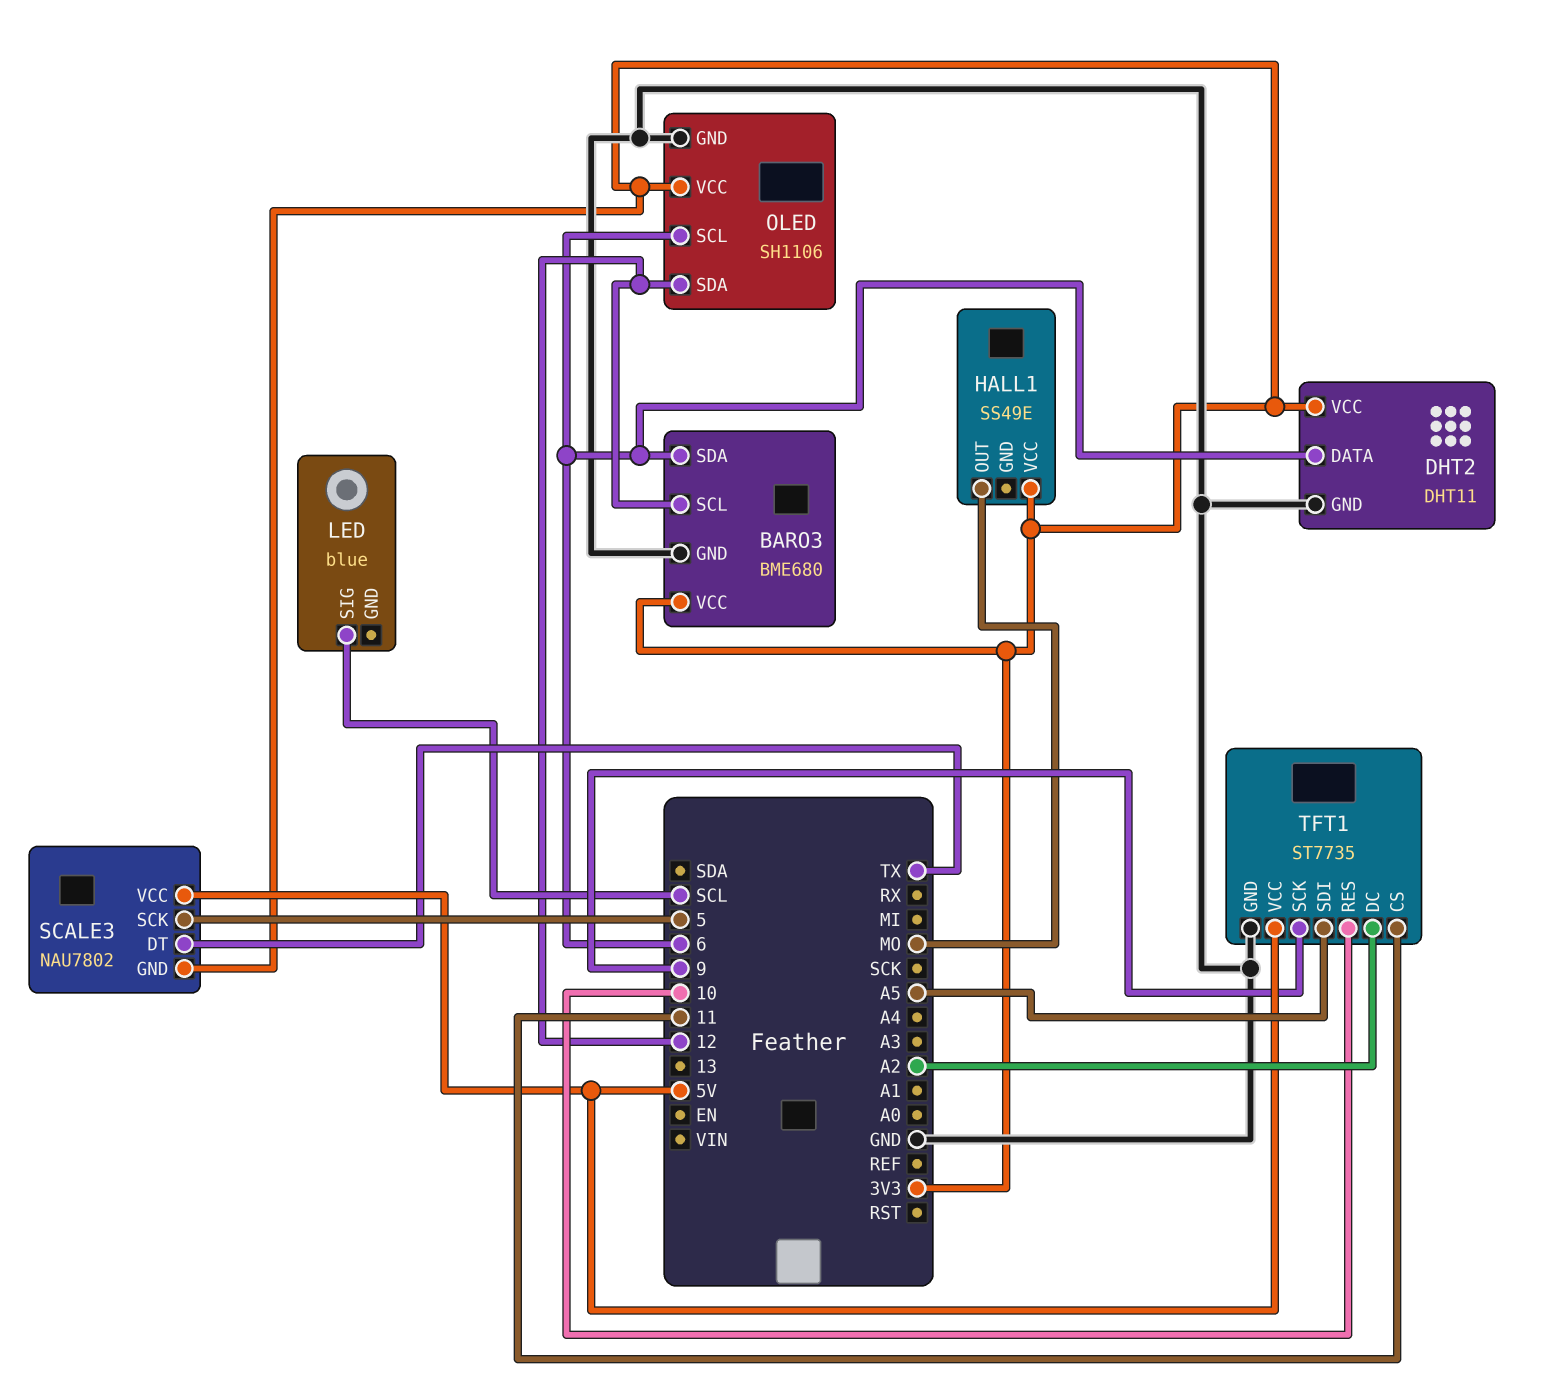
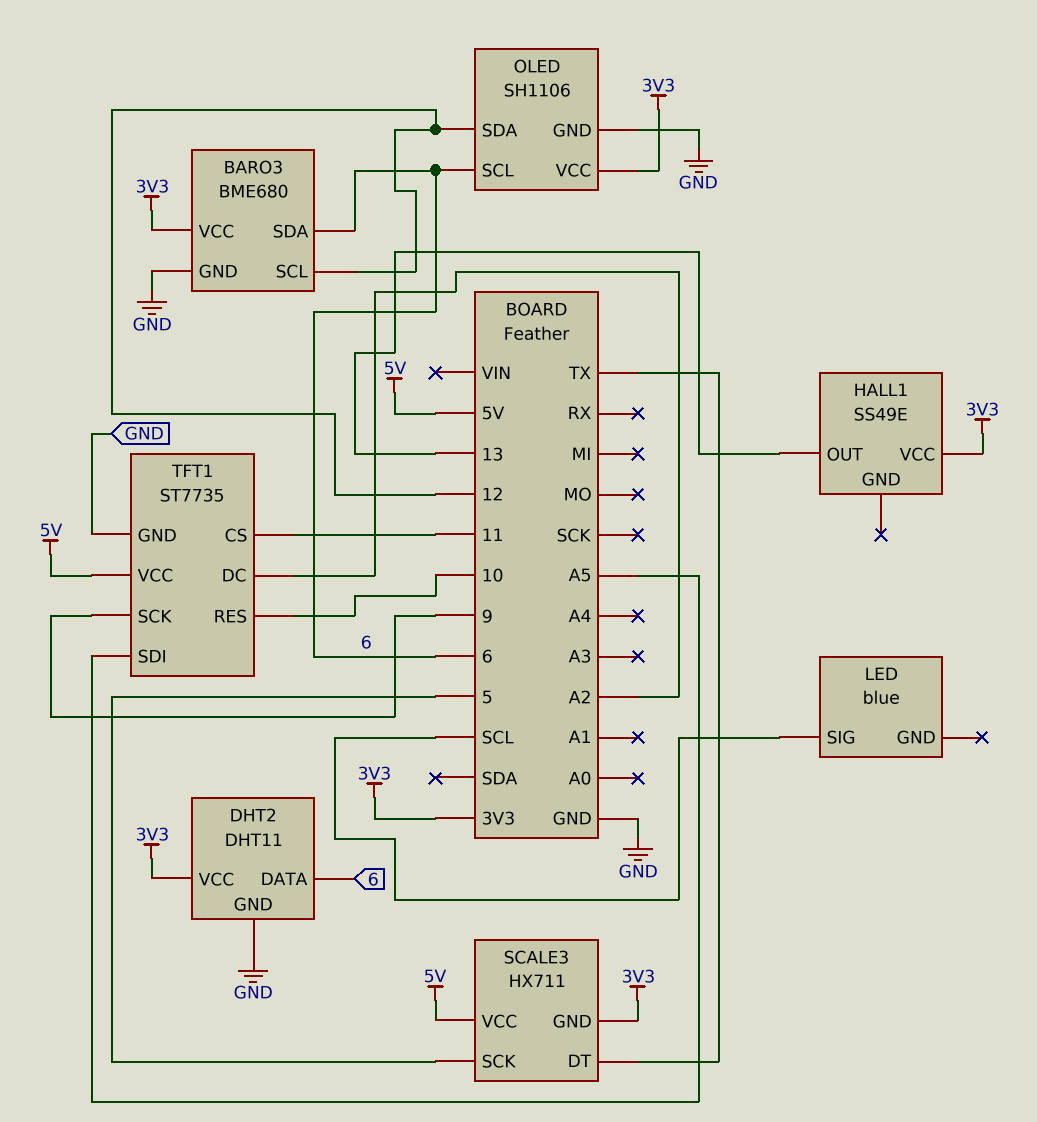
HALL1 pin OUT: MO -> 13
SCALE3: NAU7802 -> HX711

